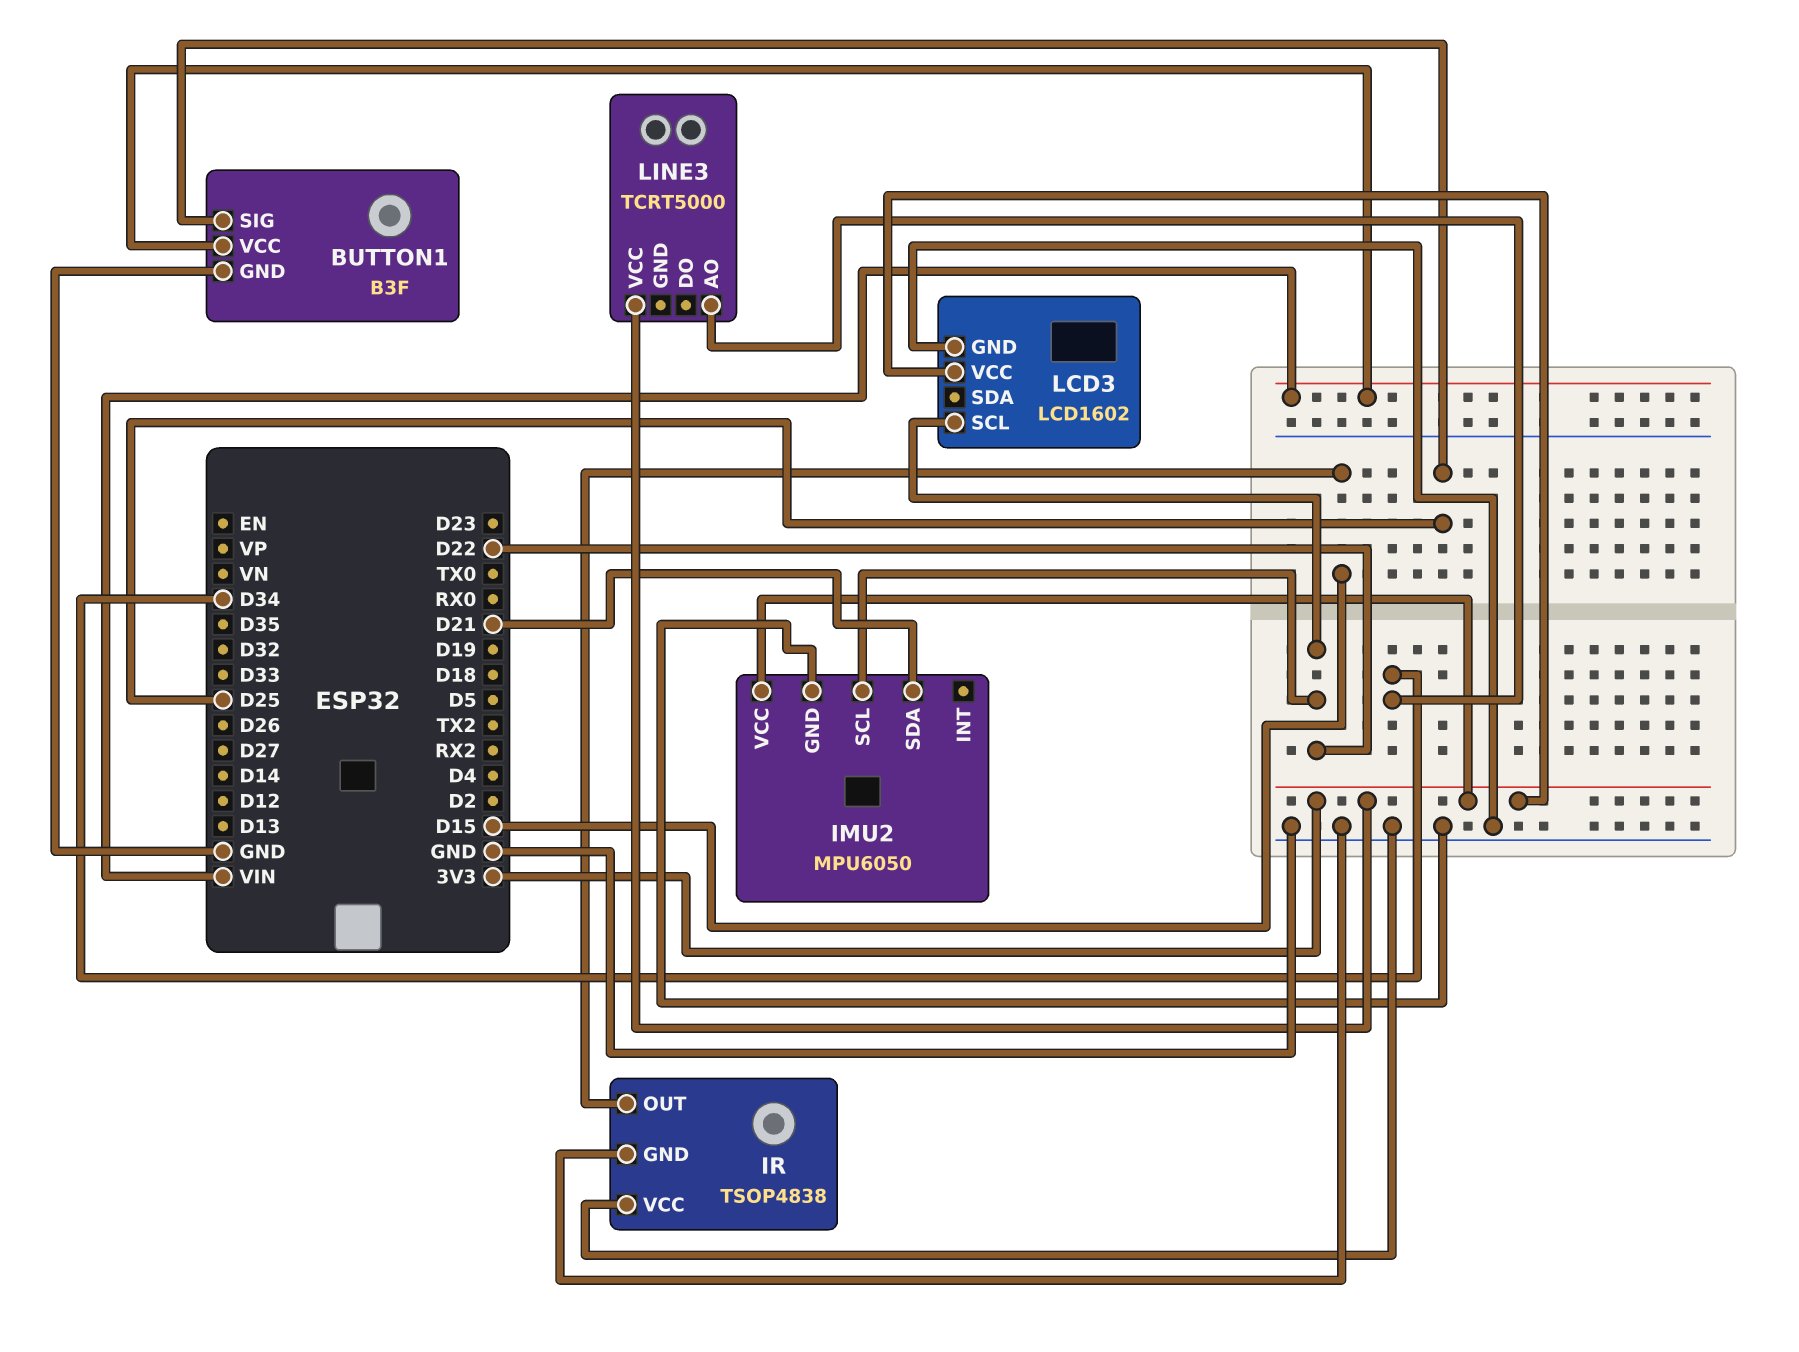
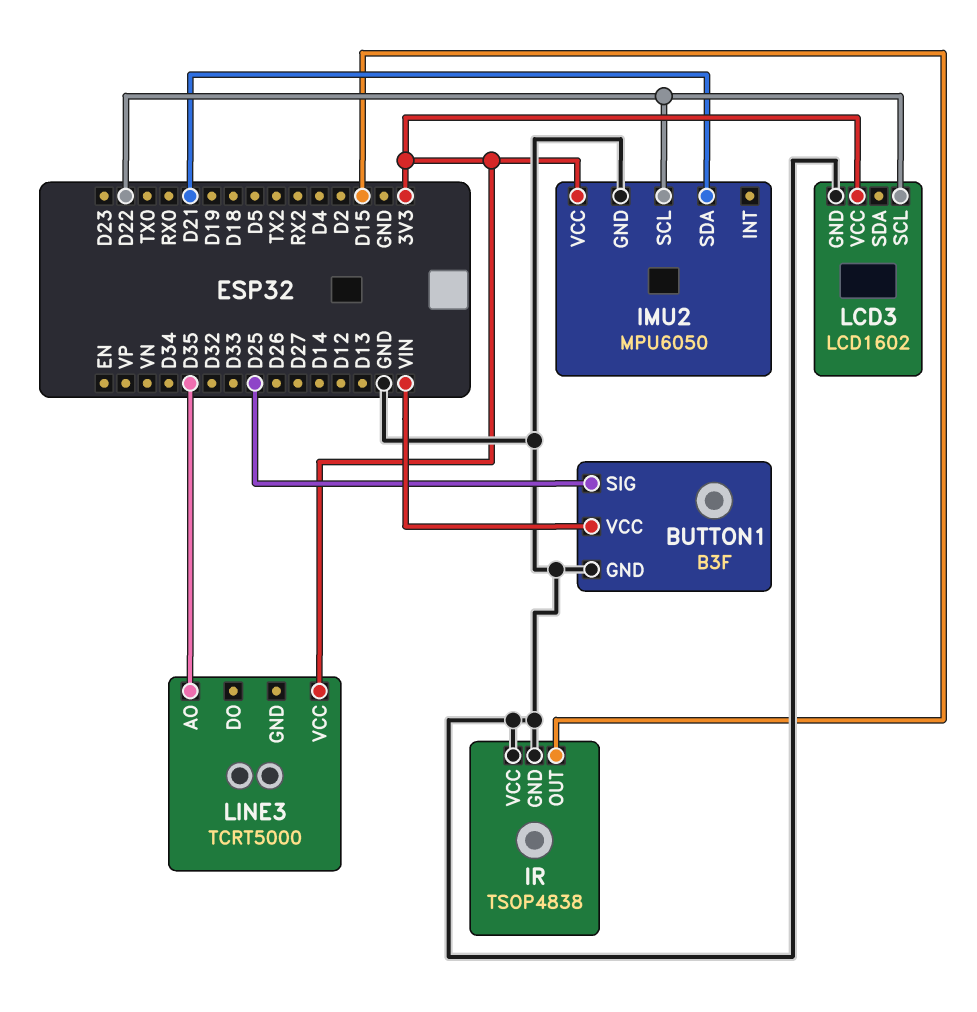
LINE3 pin AO: D34 -> D35

